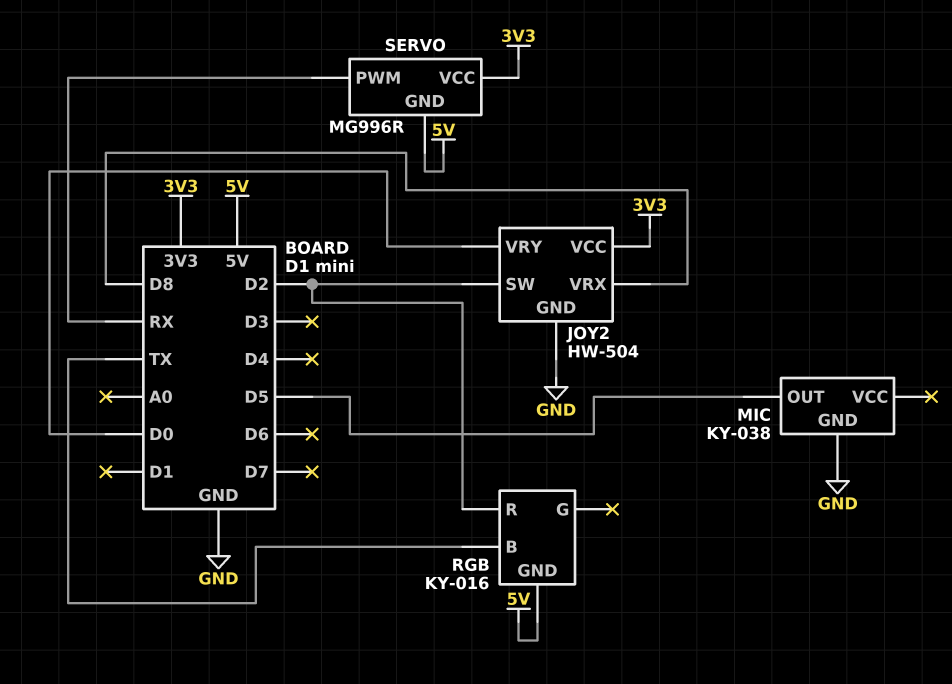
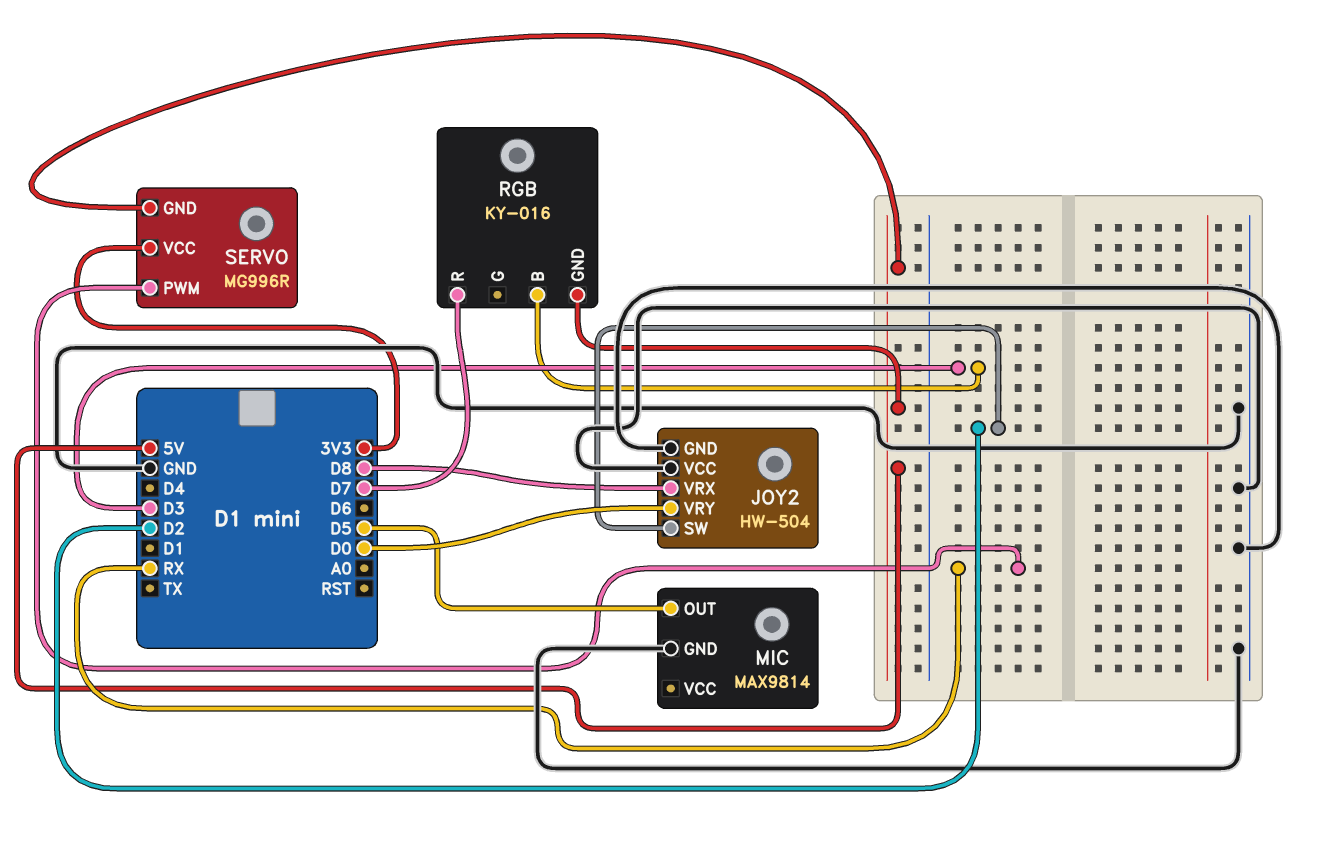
JOY2 pin VCC: 3V3 -> GND
MIC: KY-038 -> MAX9814
RGB pin B: TX -> D3
RGB pin R: D2 -> D7

